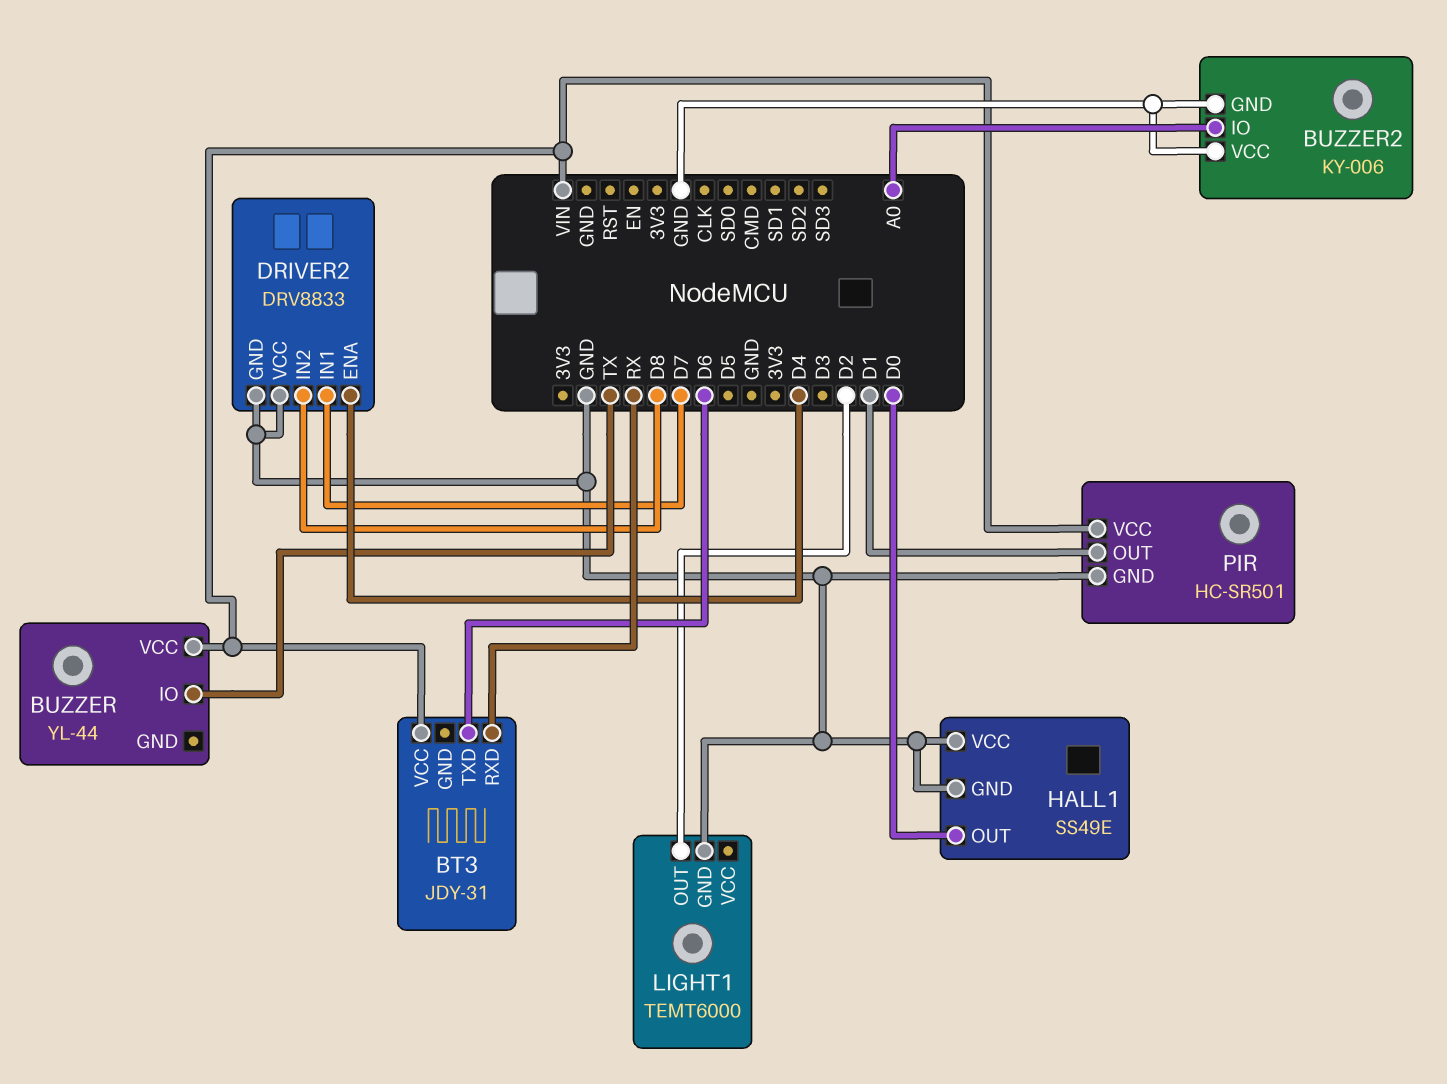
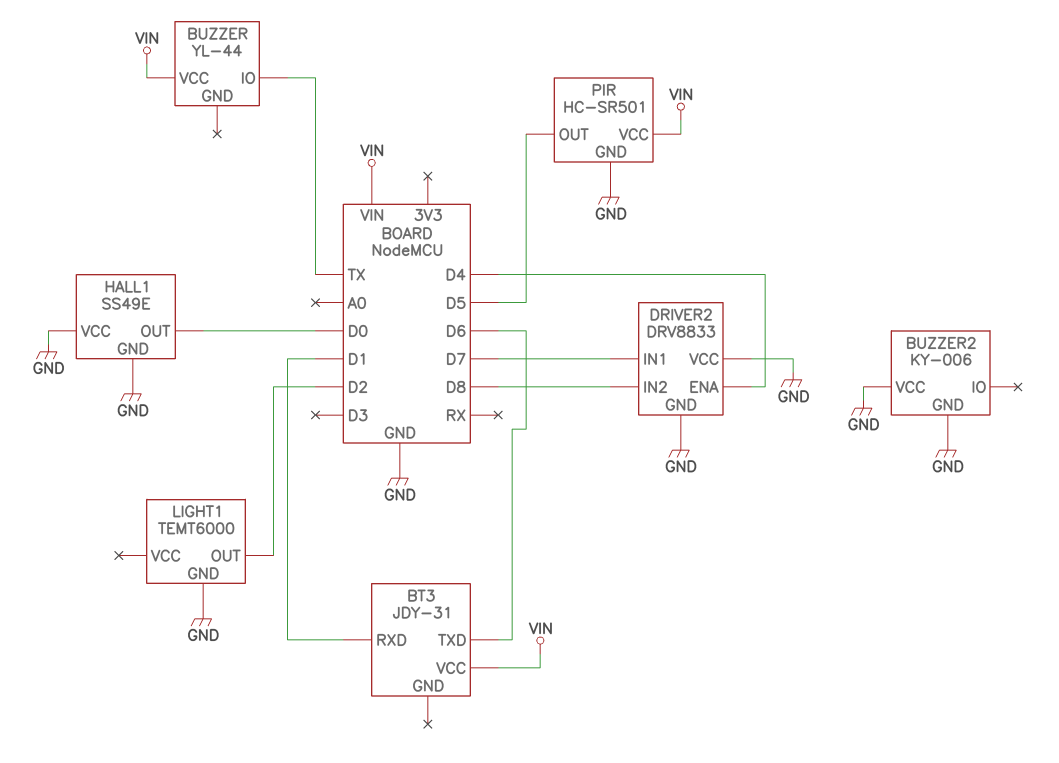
BT3 pin RXD: RX -> D1
BUZZER2 pin IO: A0 -> none
PIR pin OUT: D1 -> D5

